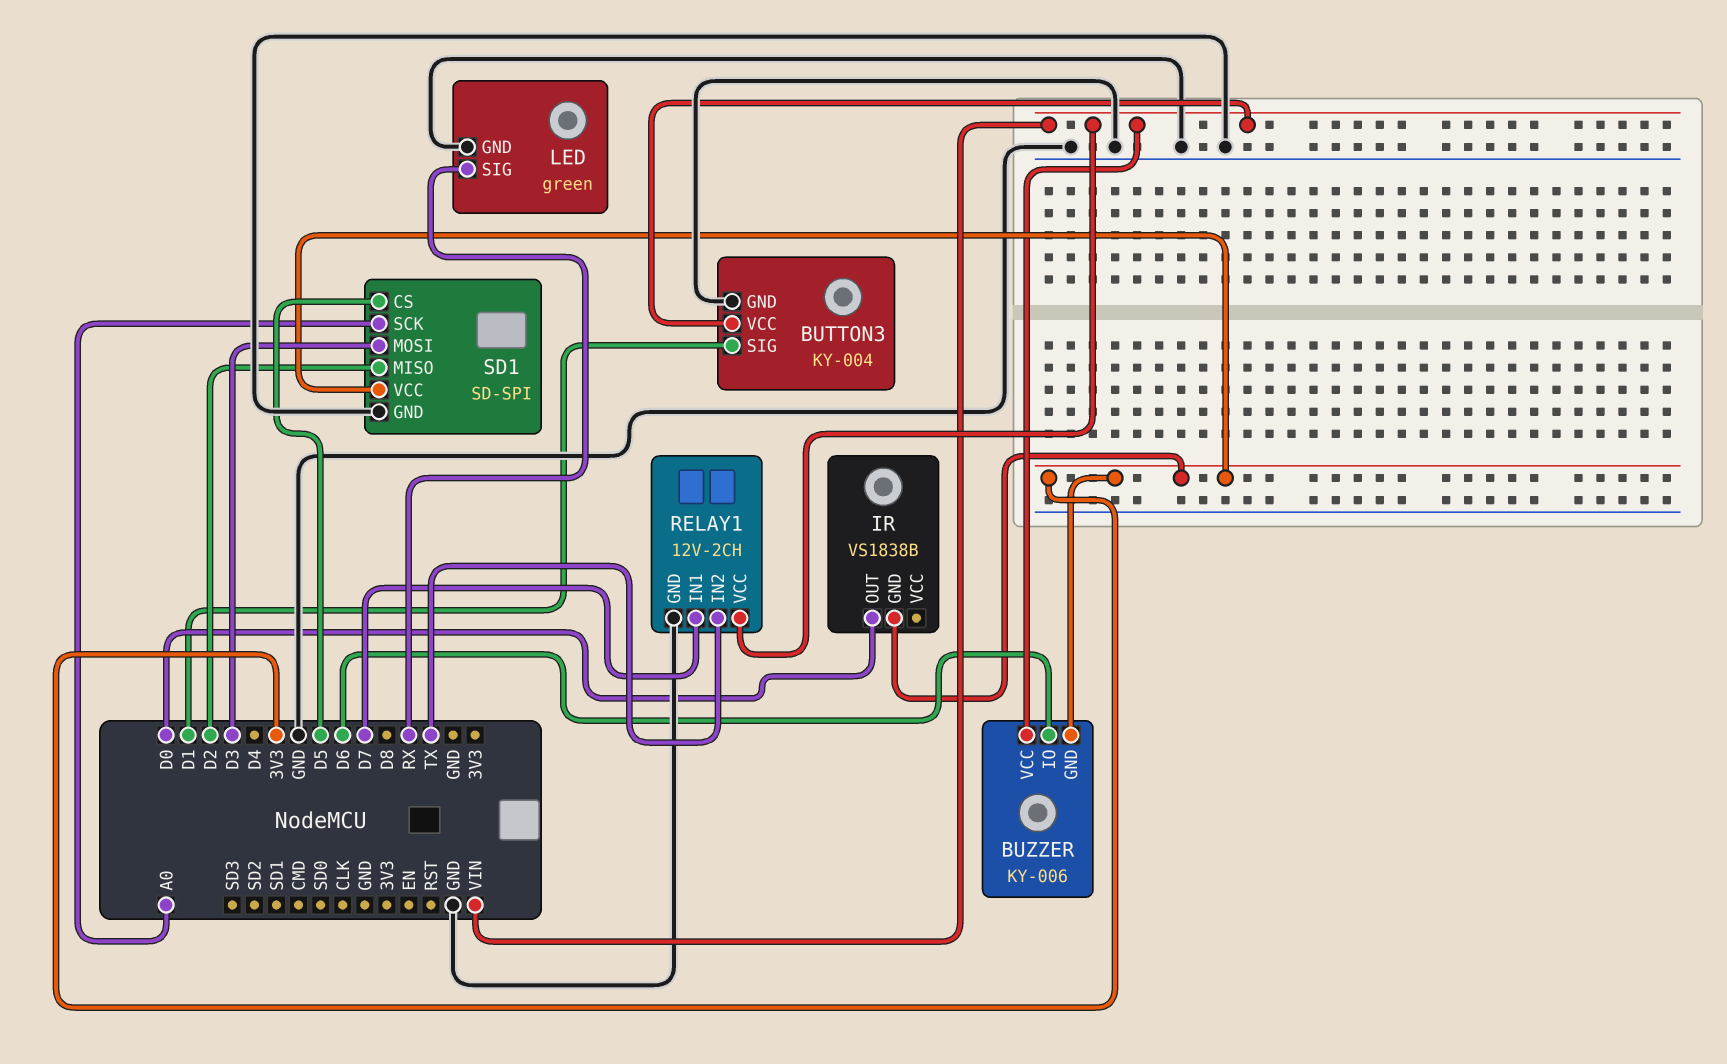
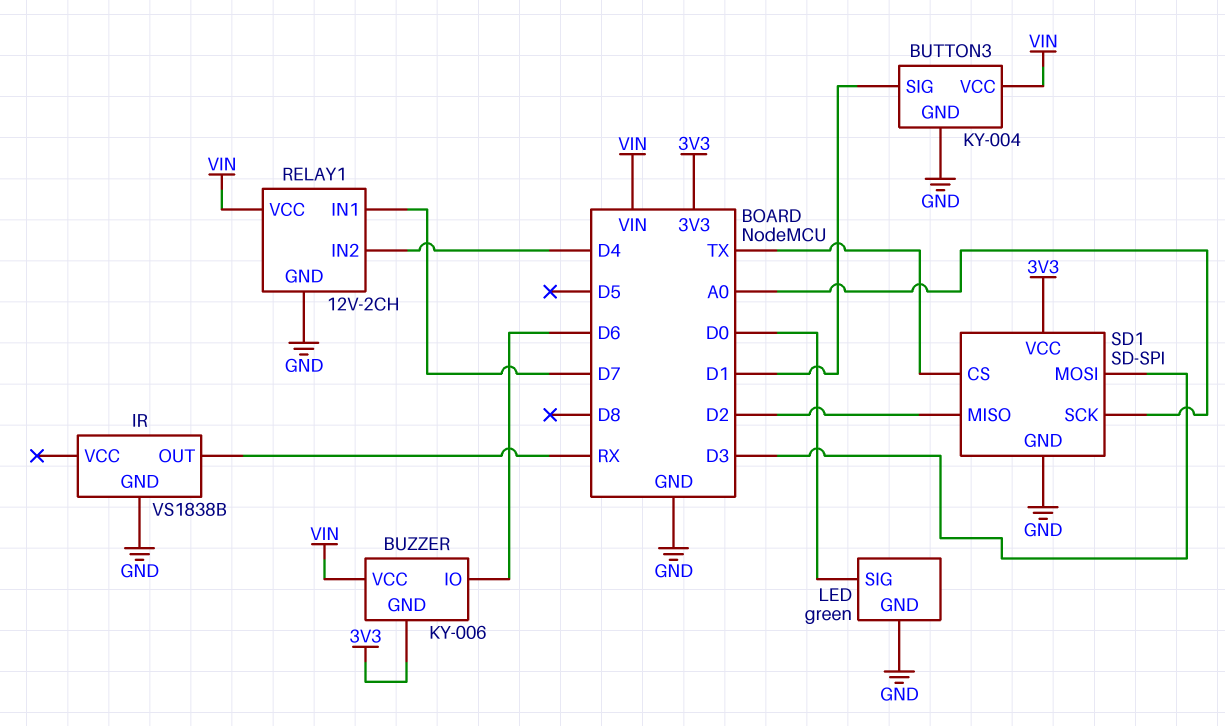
IR pin GND: 3V3 -> GND
IR pin OUT: D0 -> RX
LED pin SIG: RX -> D0
RELAY1 pin IN2: TX -> D4
SD1 pin CS: D5 -> TX

